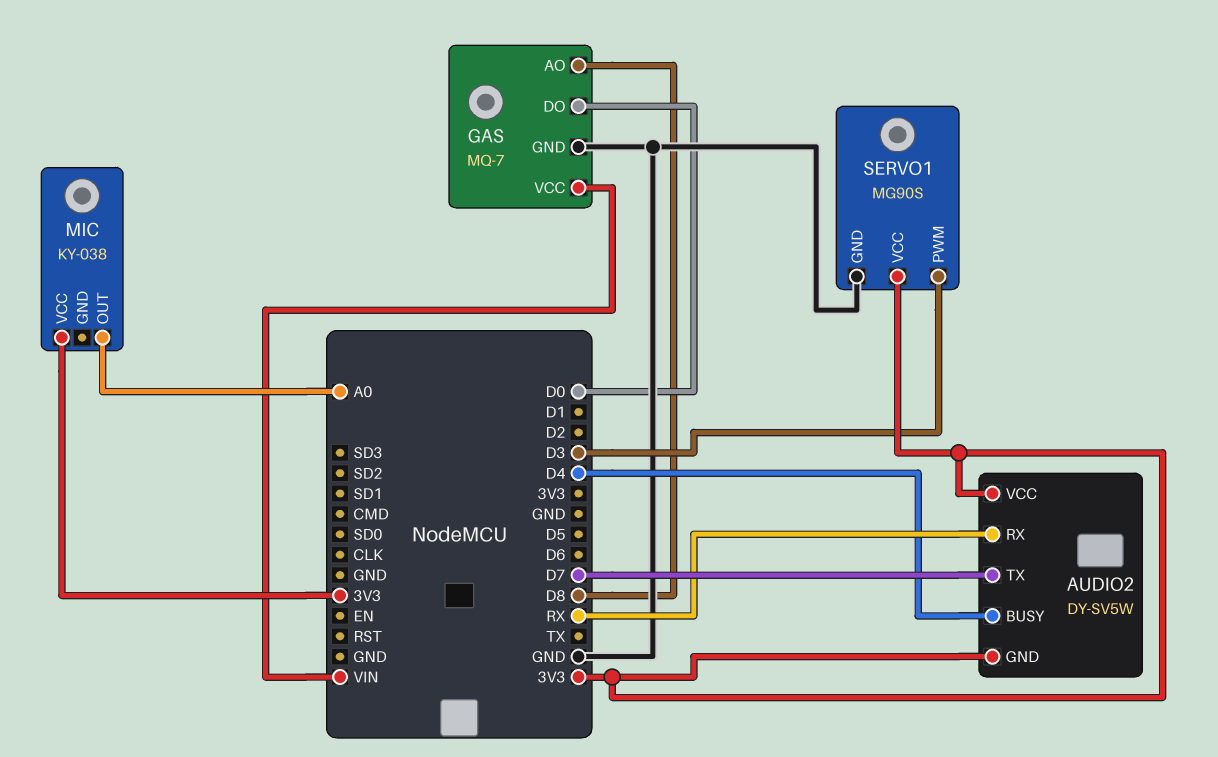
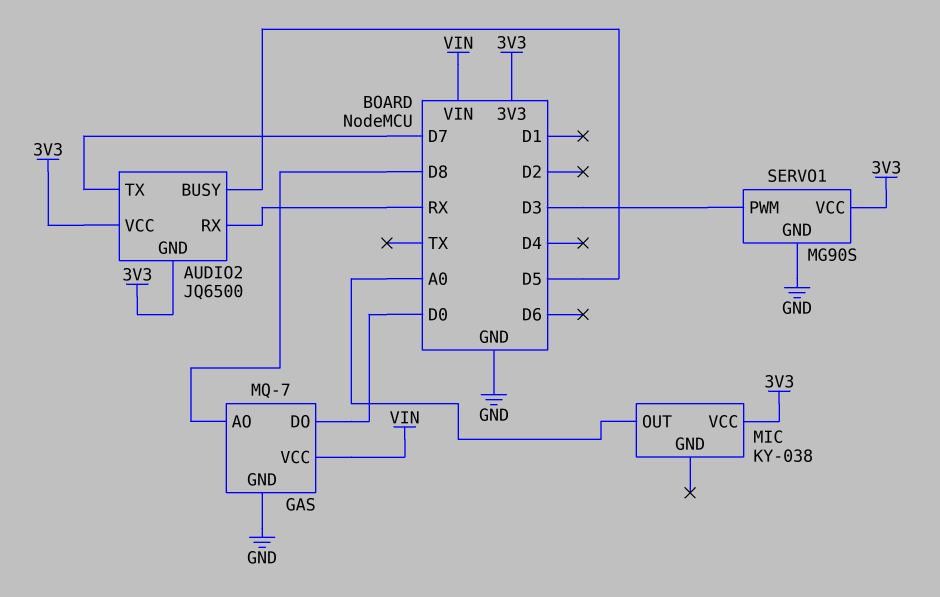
AUDIO2: DY-SV5W -> JQ6500
AUDIO2 pin BUSY: D4 -> D5

